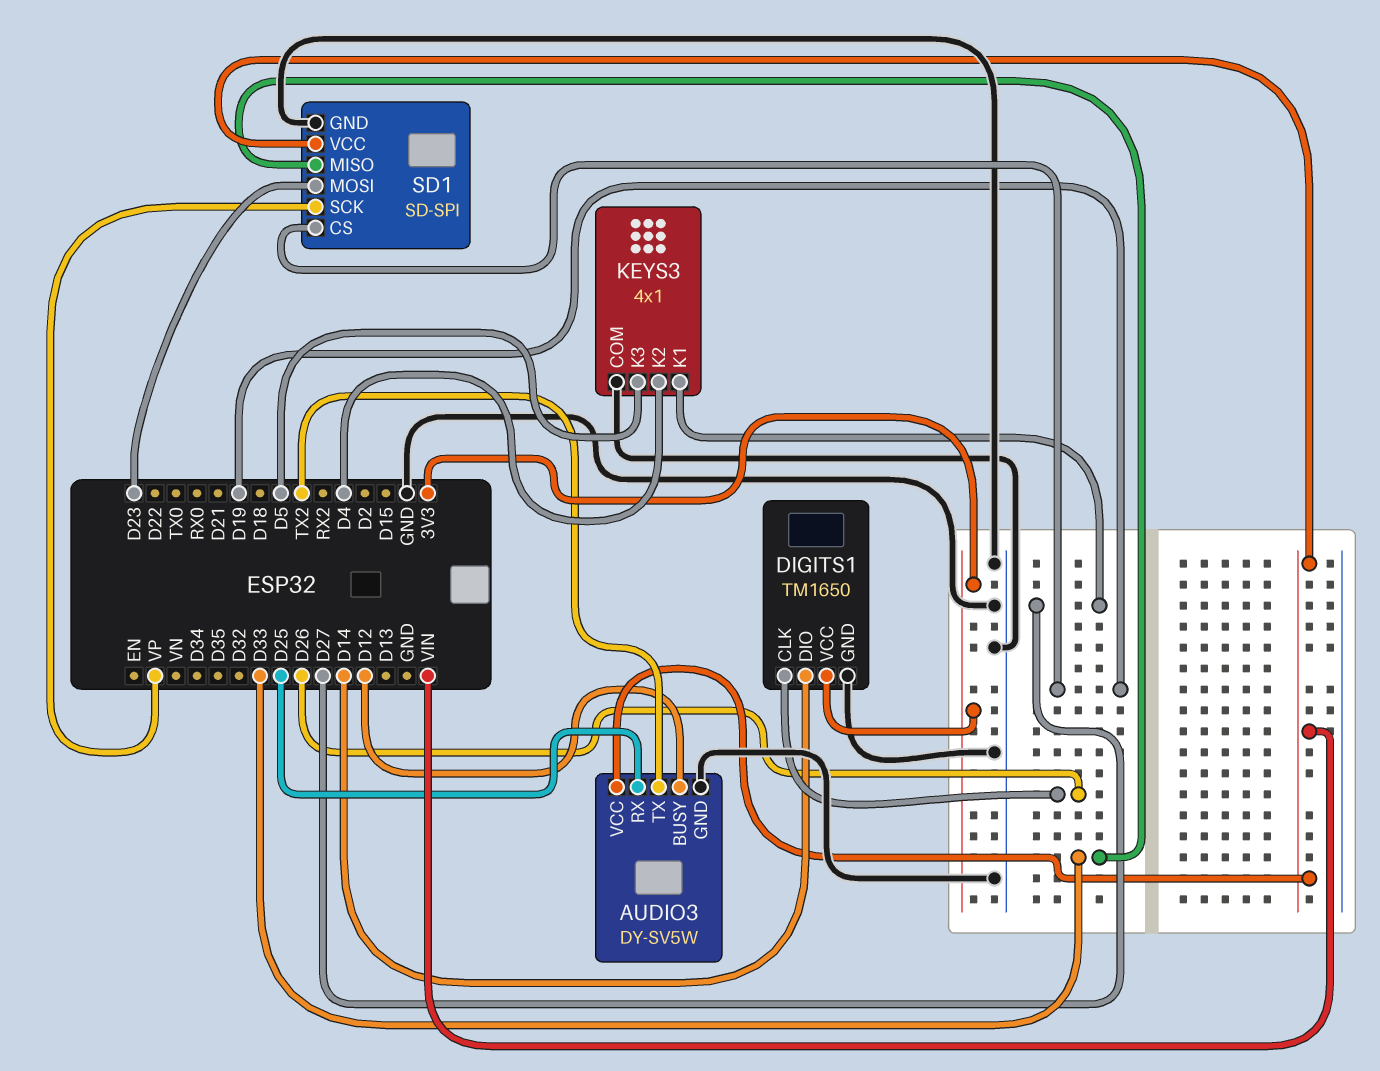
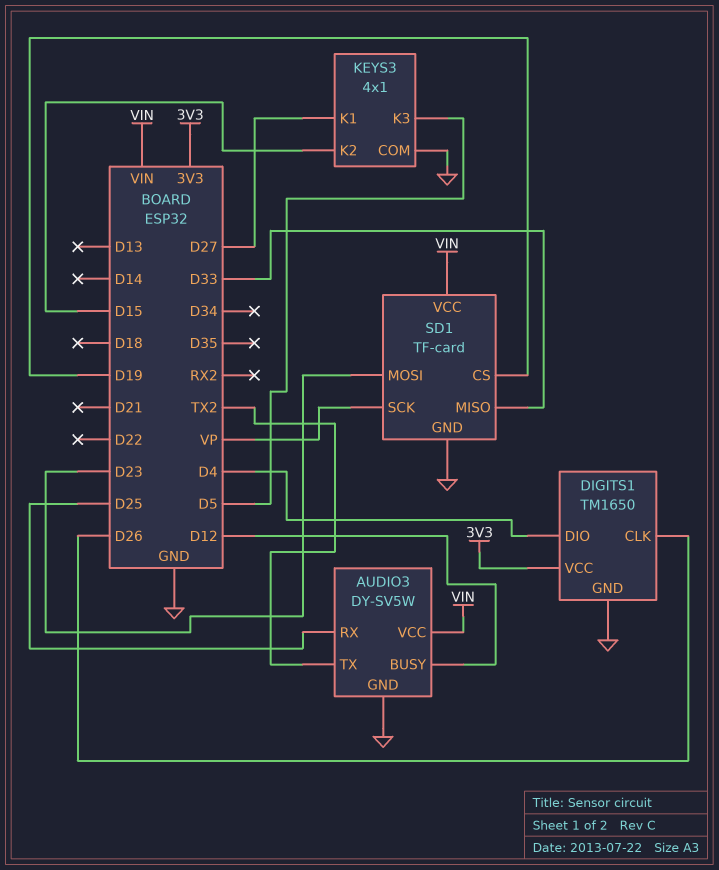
DIGITS1 pin DIO: D14 -> D4
KEYS3 pin K2: D4 -> D15
SD1: SD-SPI -> TF-card

